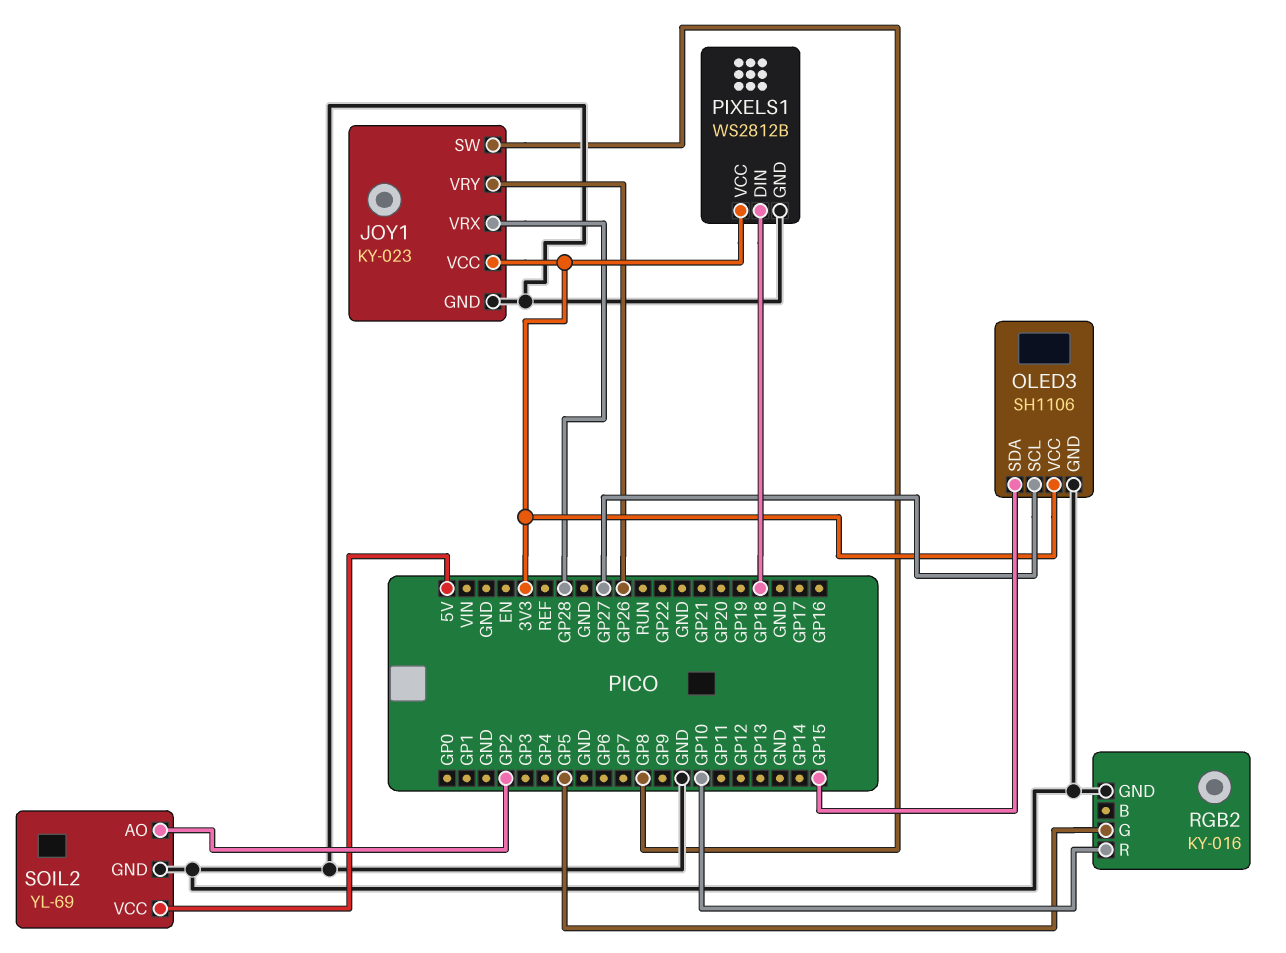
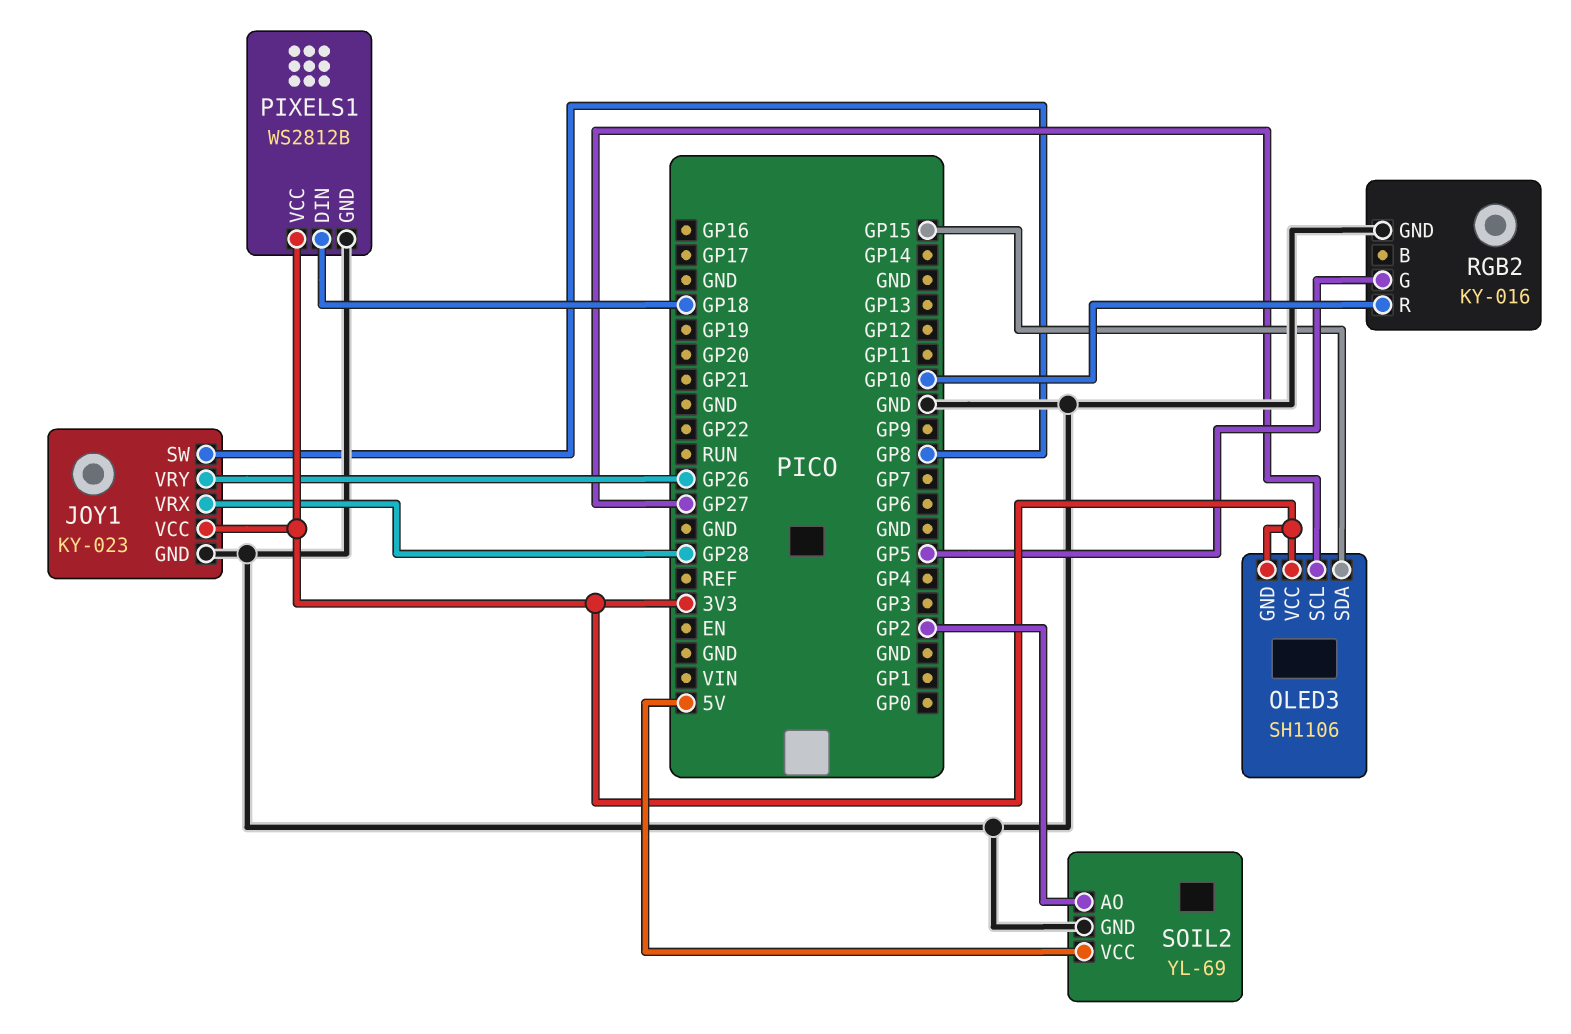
OLED3 pin GND: GND -> 3V3

